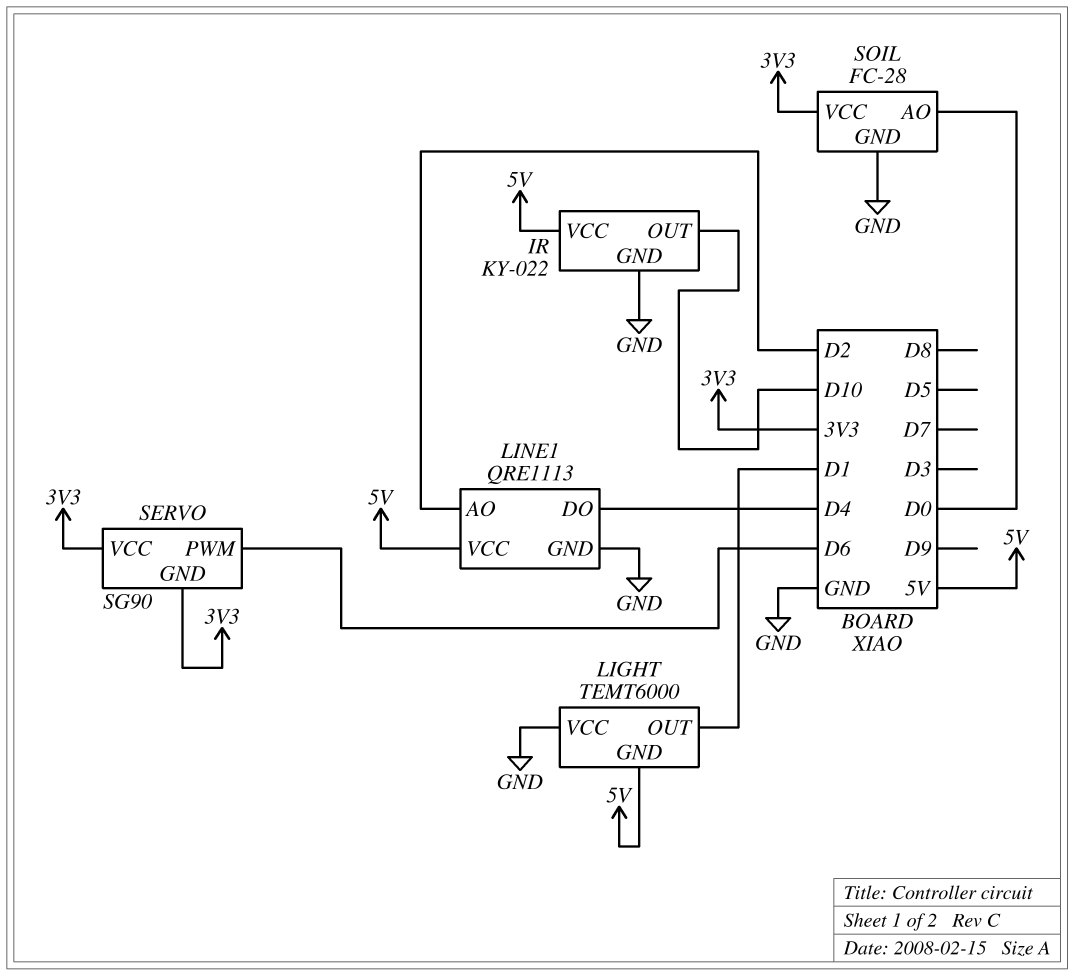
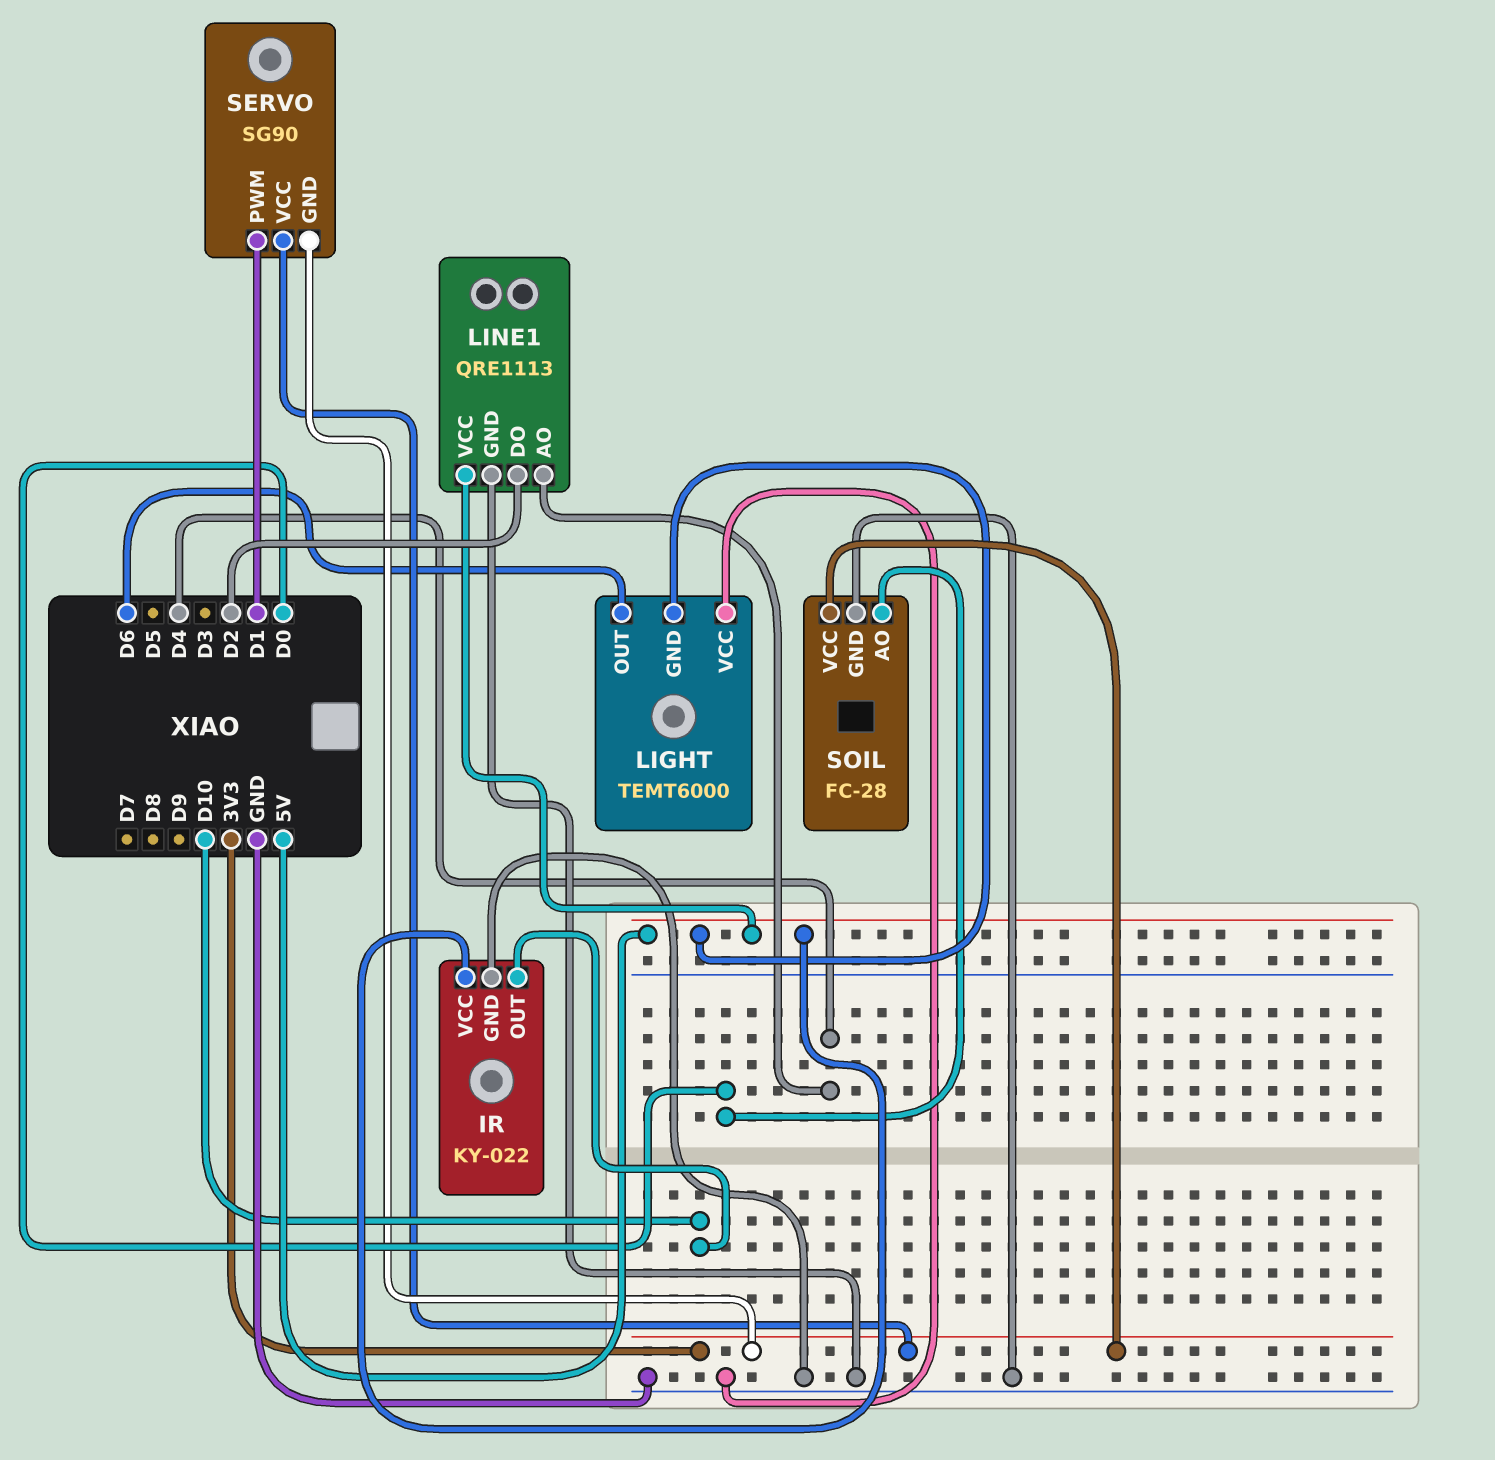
LIGHT pin OUT: D1 -> D6
LINE1 pin AO: D2 -> D4
LINE1 pin DO: D4 -> D2
SERVO pin PWM: D6 -> D1

